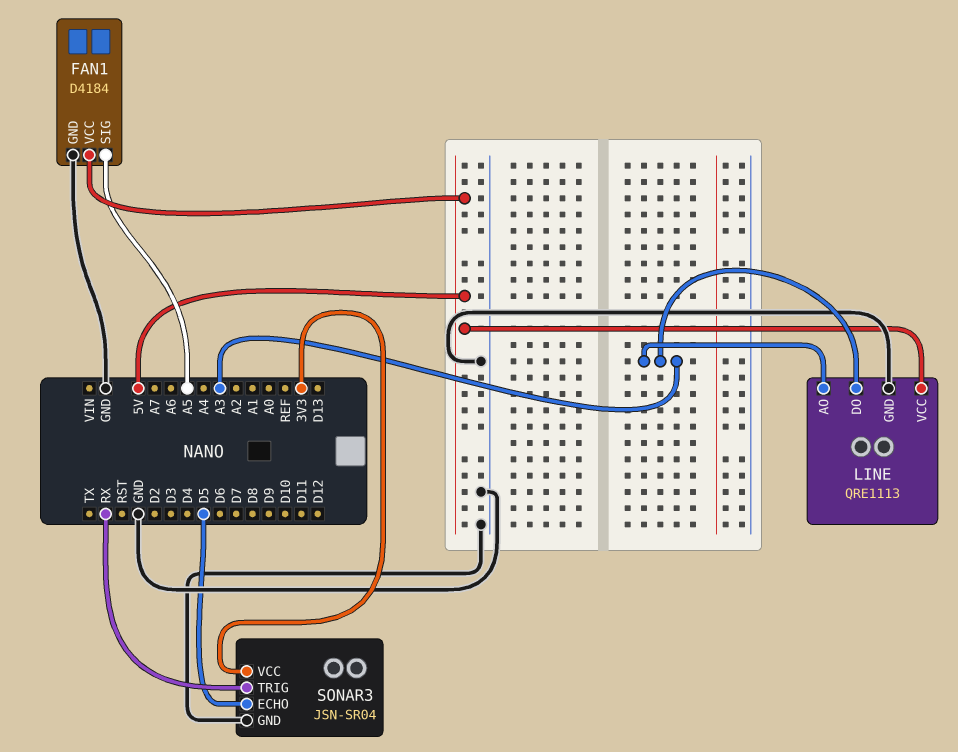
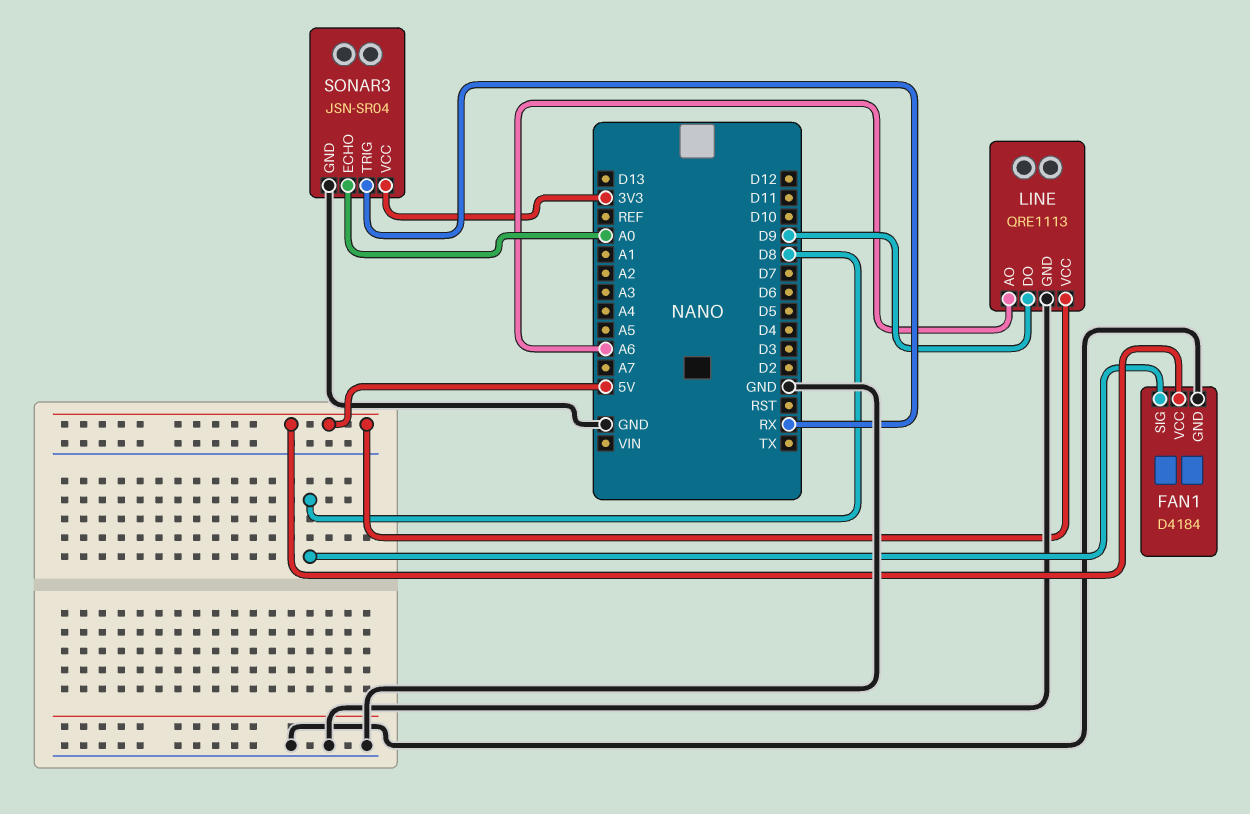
FAN1 pin SIG: A5 -> D8
LINE pin AO: A3 -> A6
LINE pin DO: A3 -> D9
SONAR3 pin ECHO: D5 -> A0

